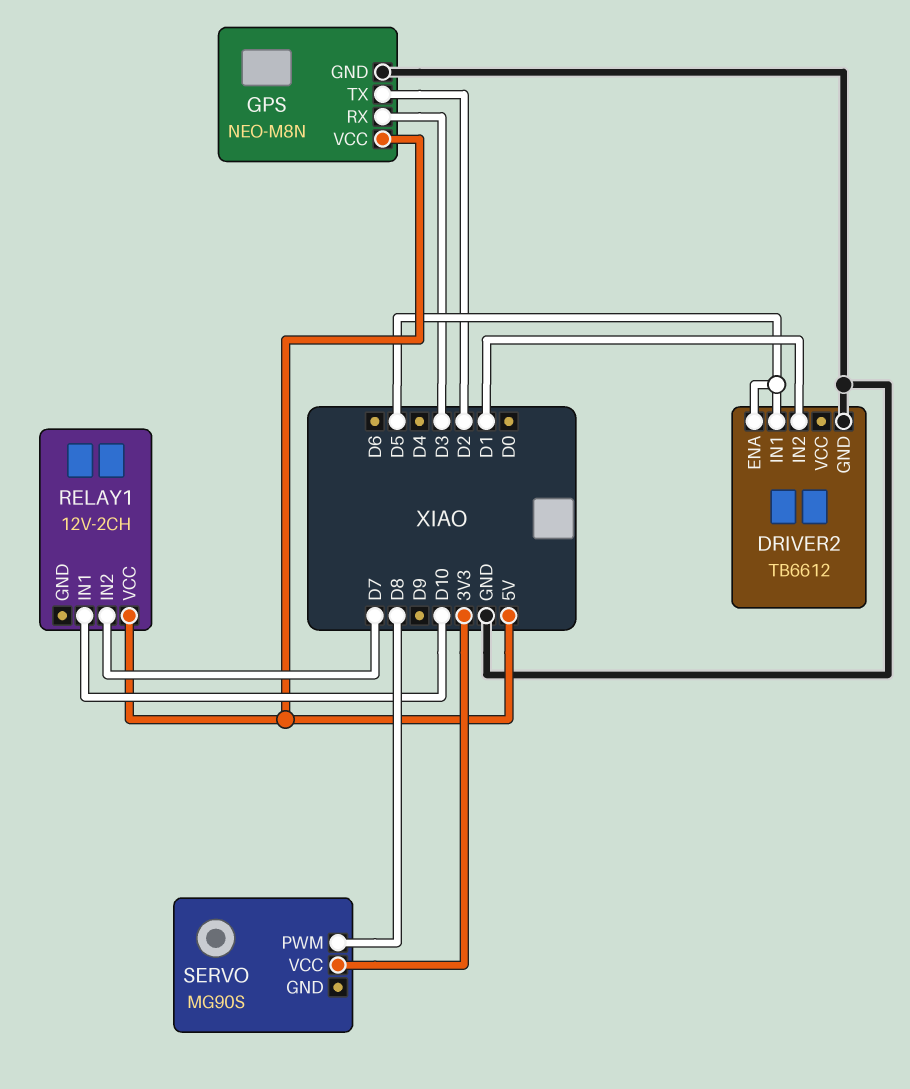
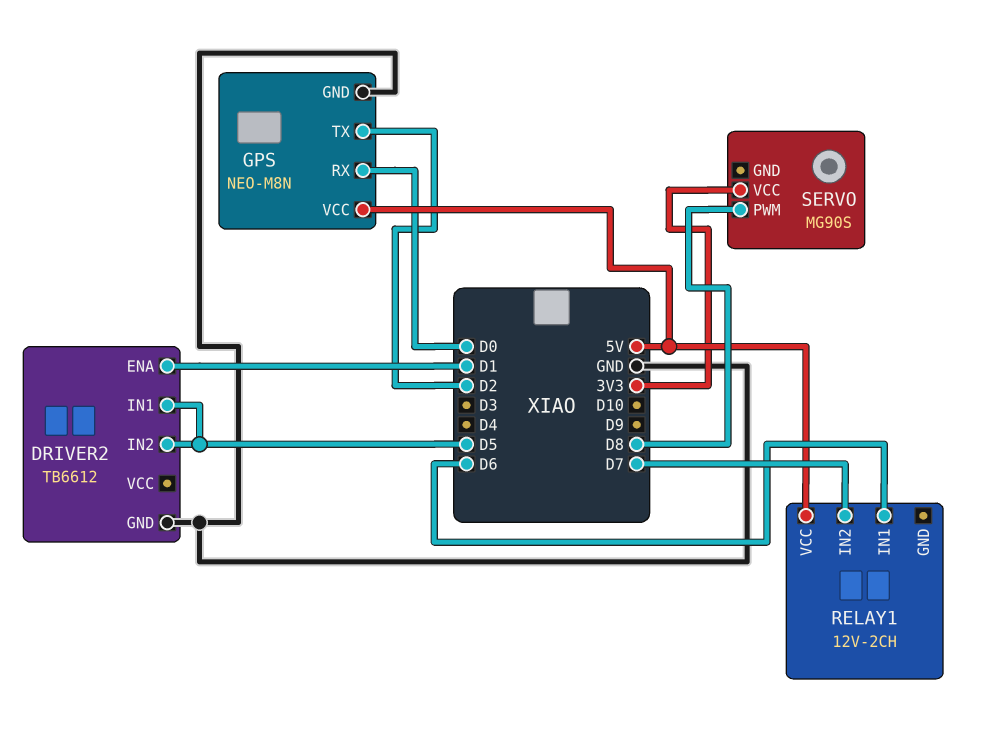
DRIVER2 pin ENA: D5 -> D1
DRIVER2 pin IN2: D1 -> D5
GPS pin RX: D3 -> D0
RELAY1 pin IN1: D10 -> D6

